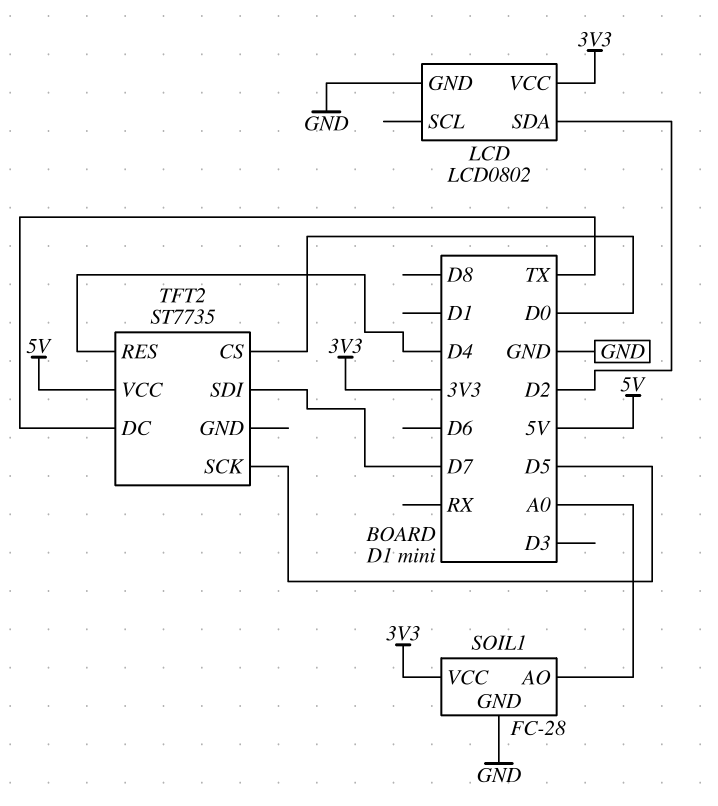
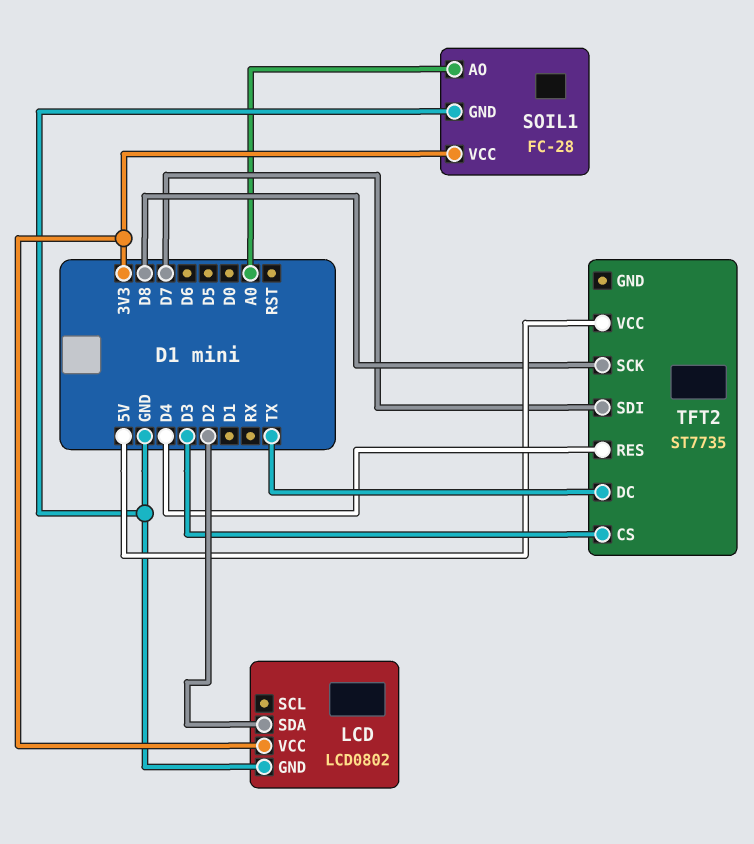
TFT2 pin CS: D0 -> D3
TFT2 pin SCK: D5 -> D8

